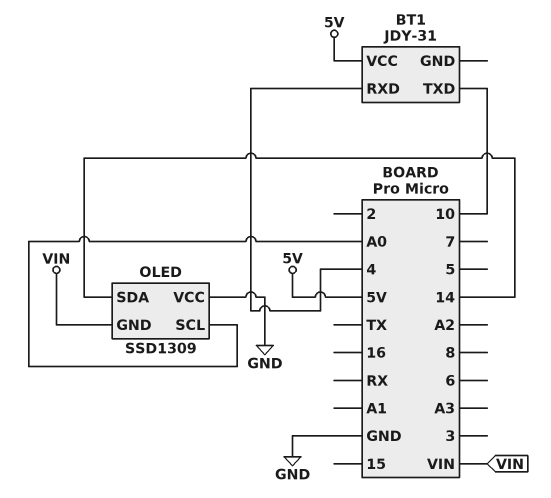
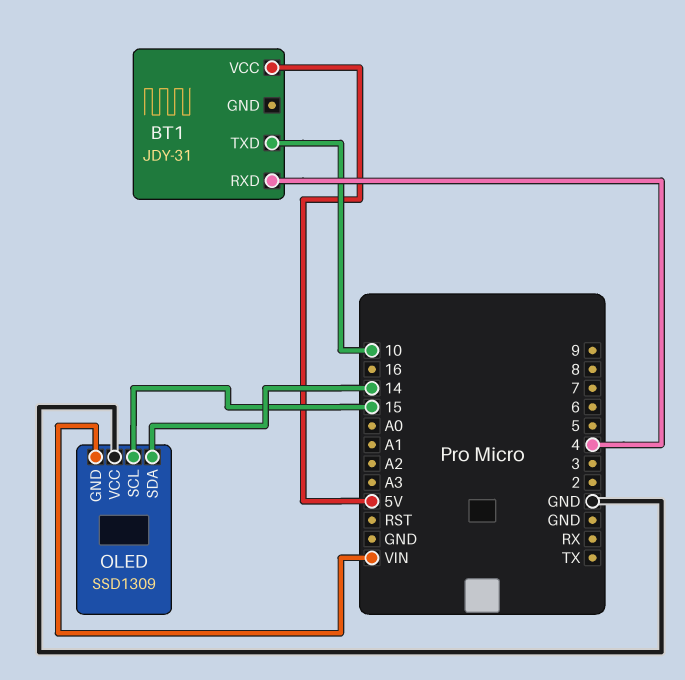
OLED pin SCL: A0 -> 15

